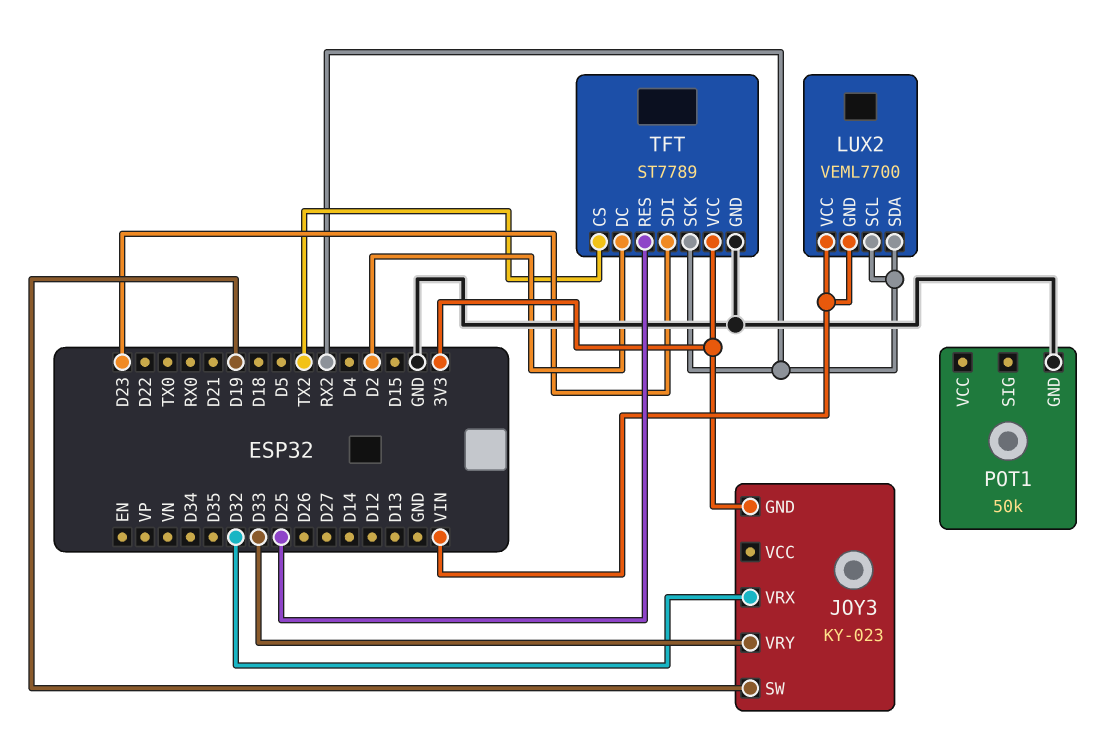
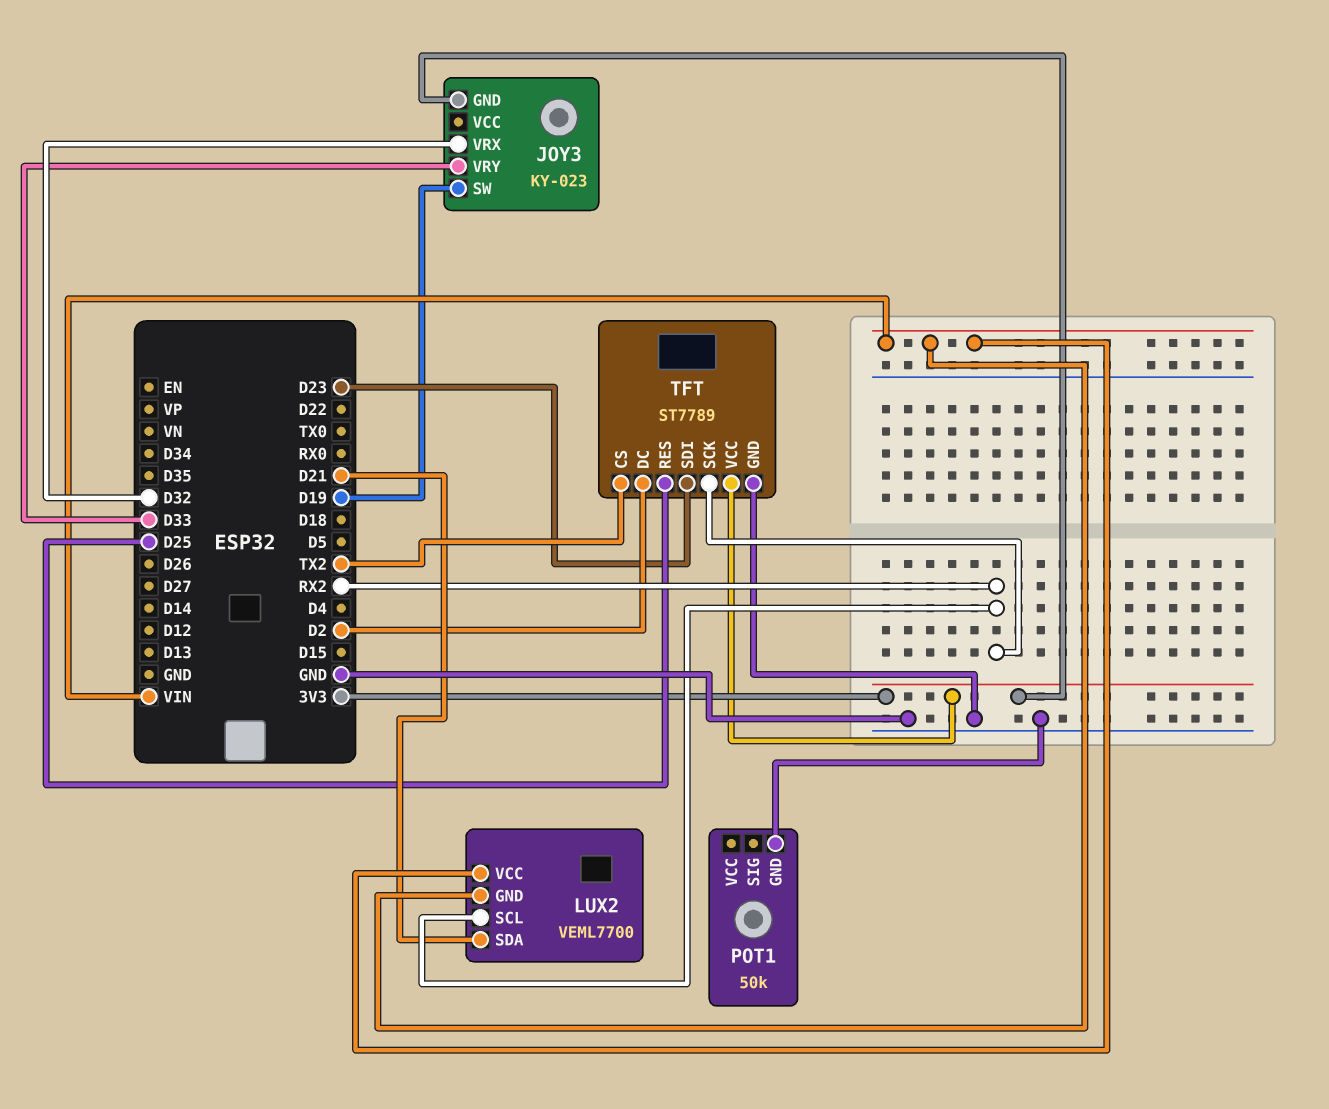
LUX2 pin SDA: RX2 -> D21

